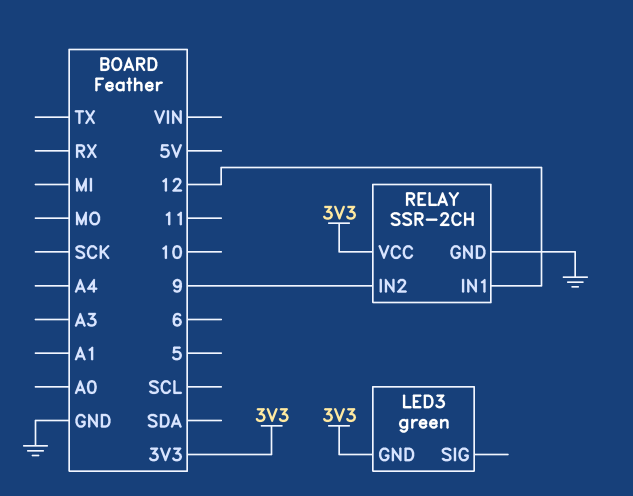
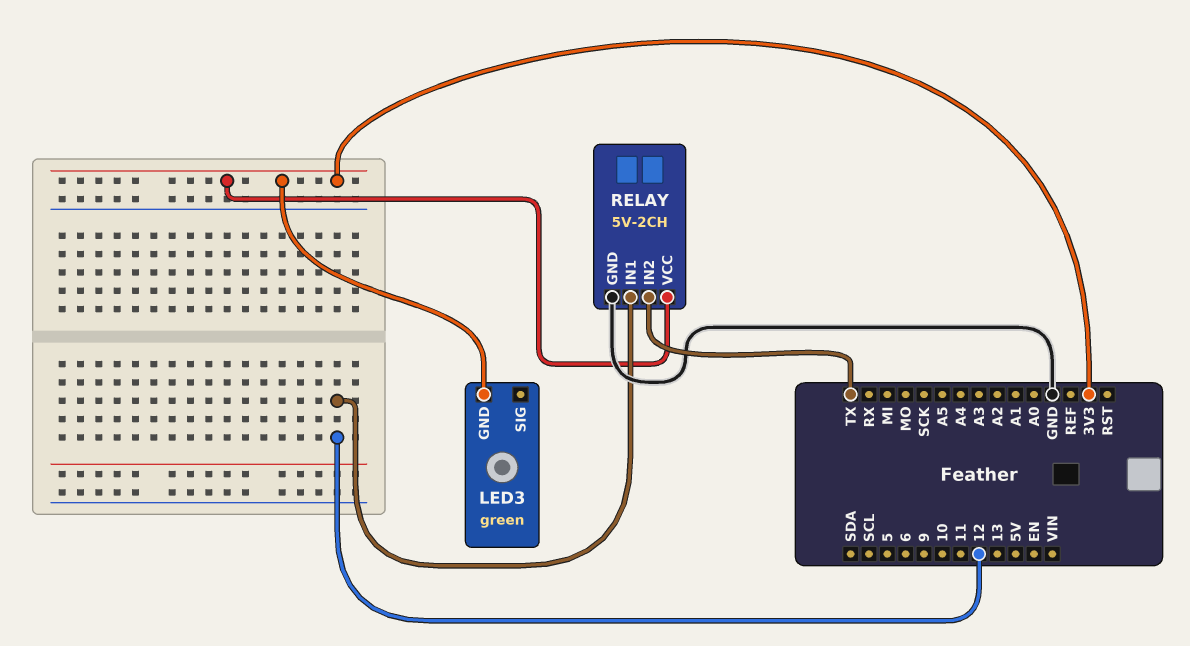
RELAY: SSR-2CH -> 5V-2CH
RELAY pin IN2: 9 -> TX

